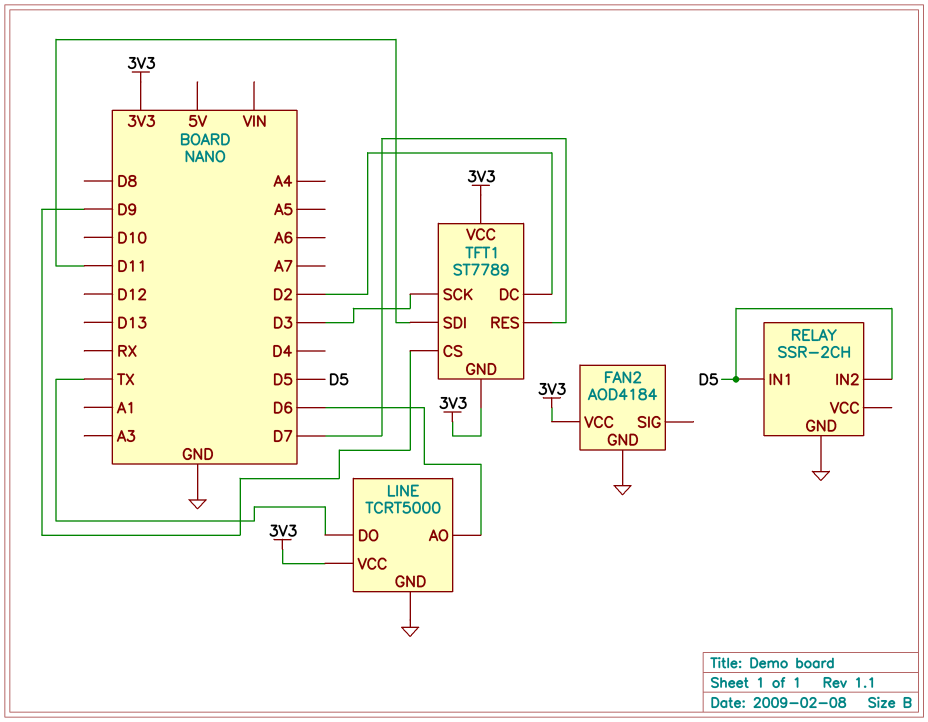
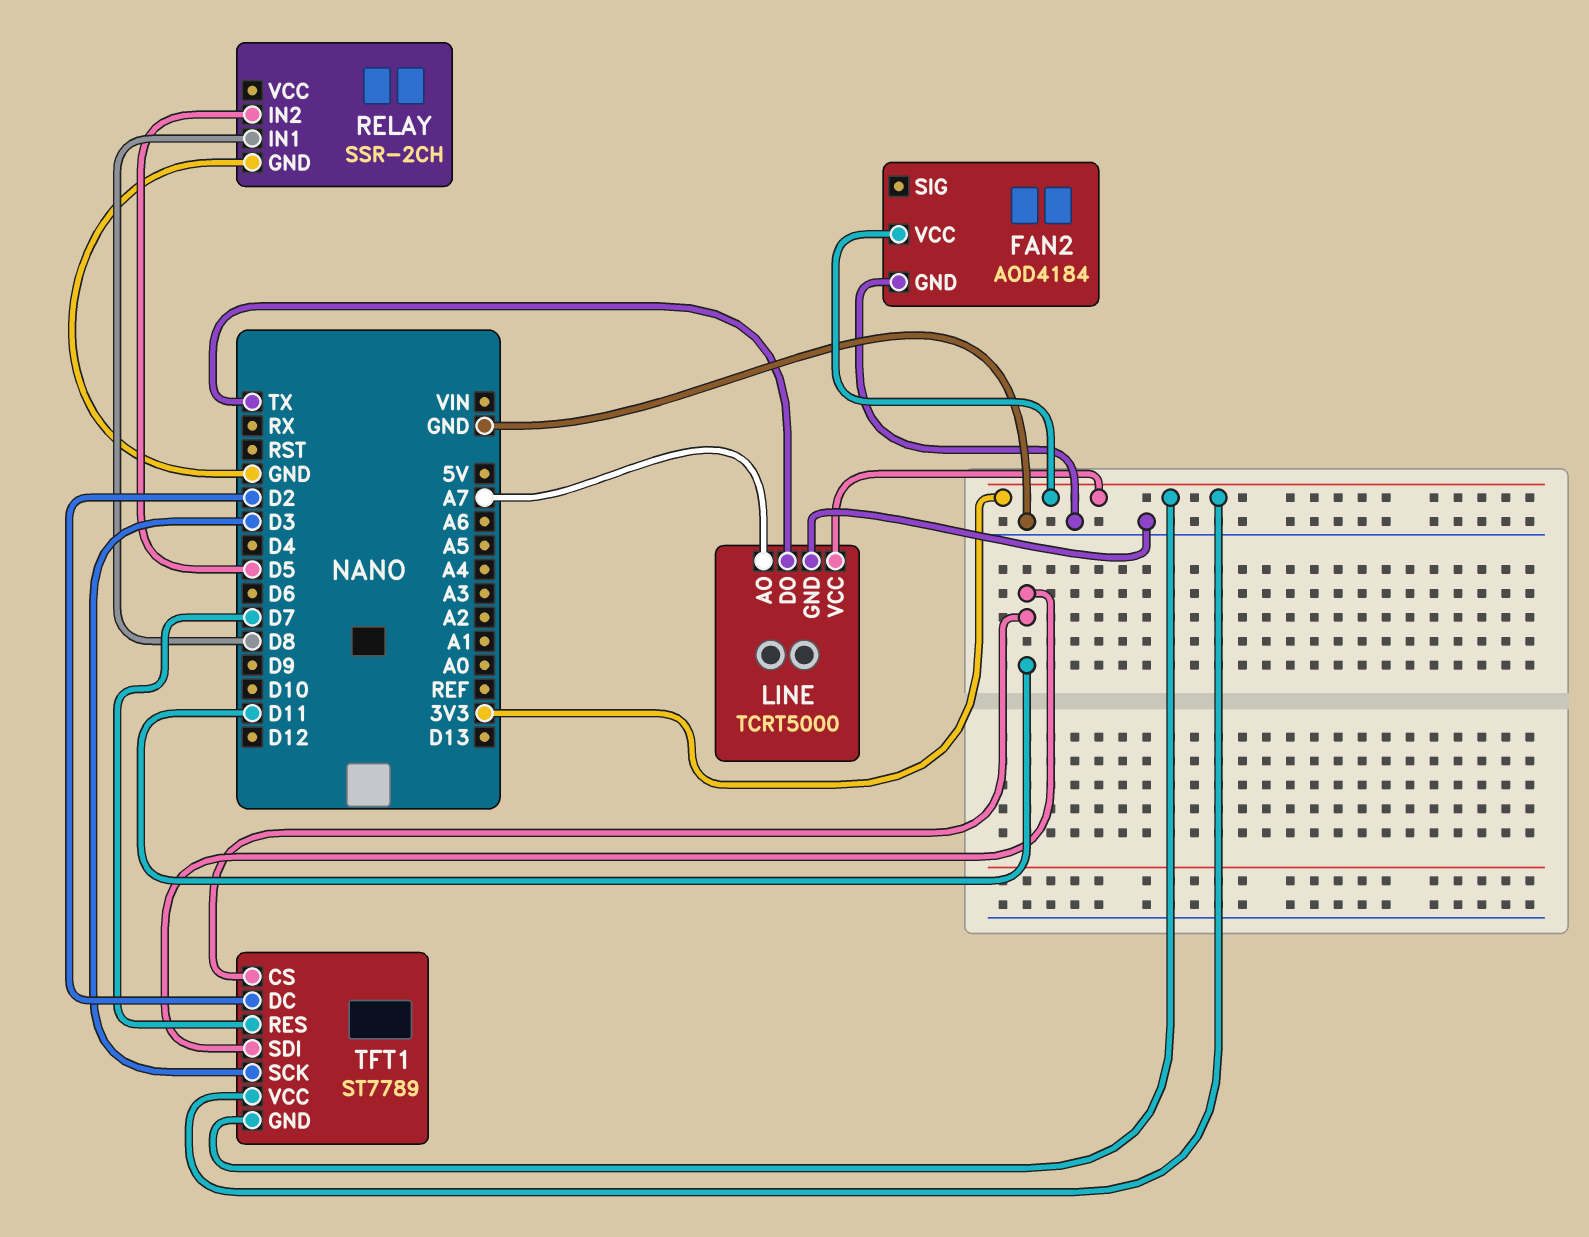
LINE pin AO: D6 -> A7
RELAY pin IN1: D5 -> D8
TFT1 pin CS: D9 -> D11

